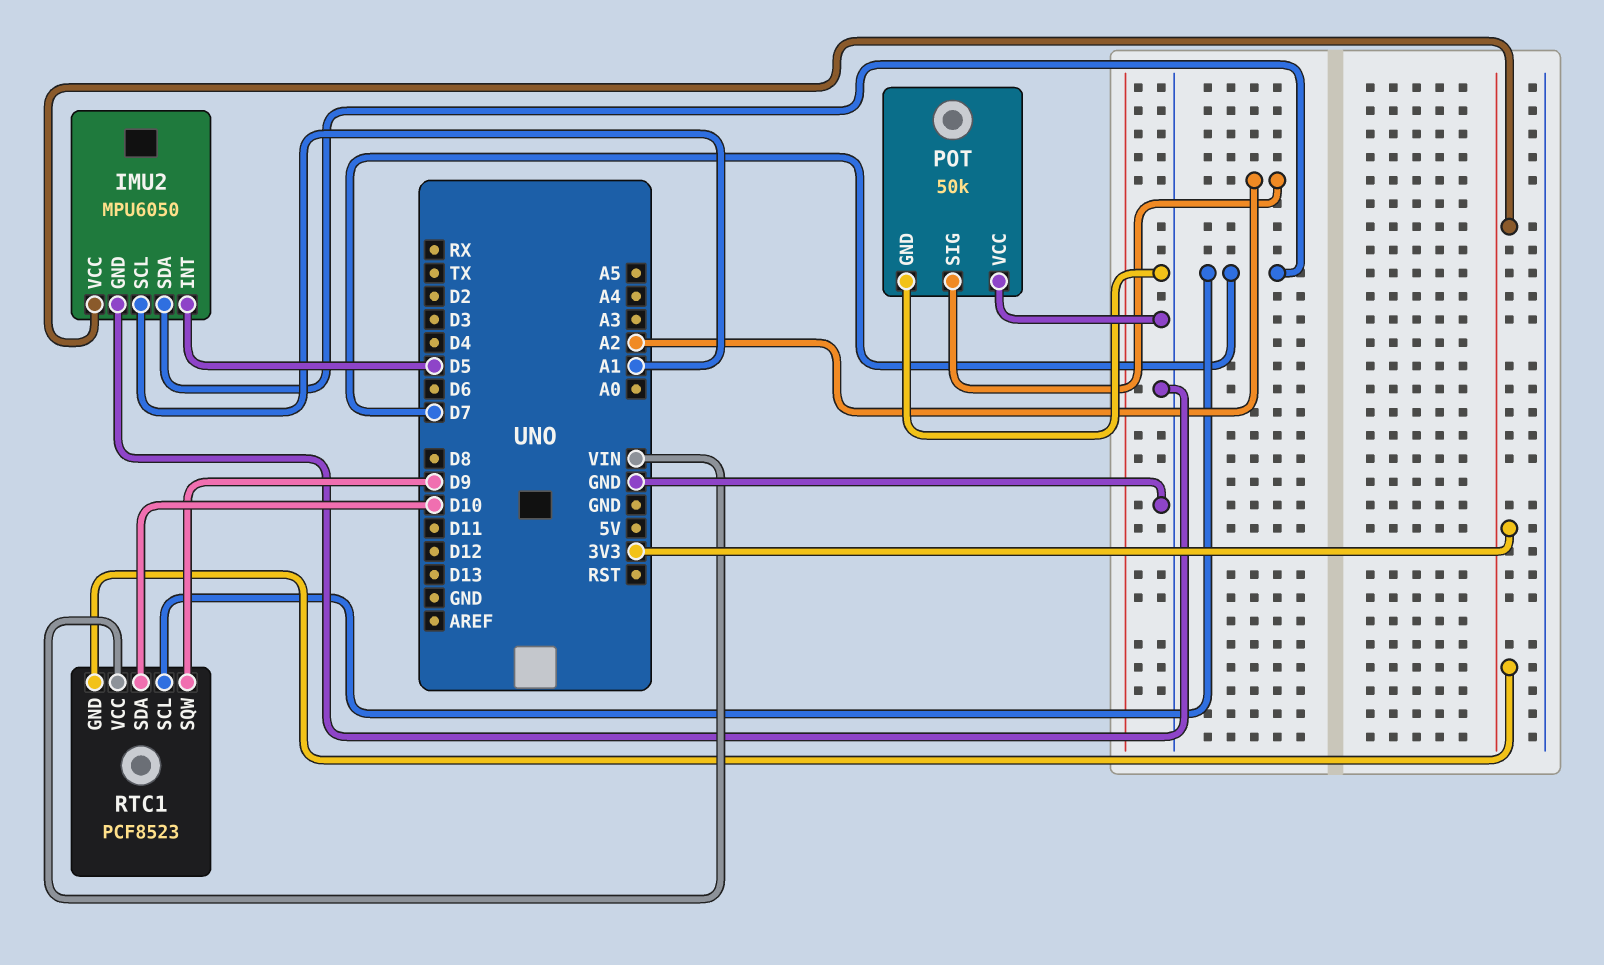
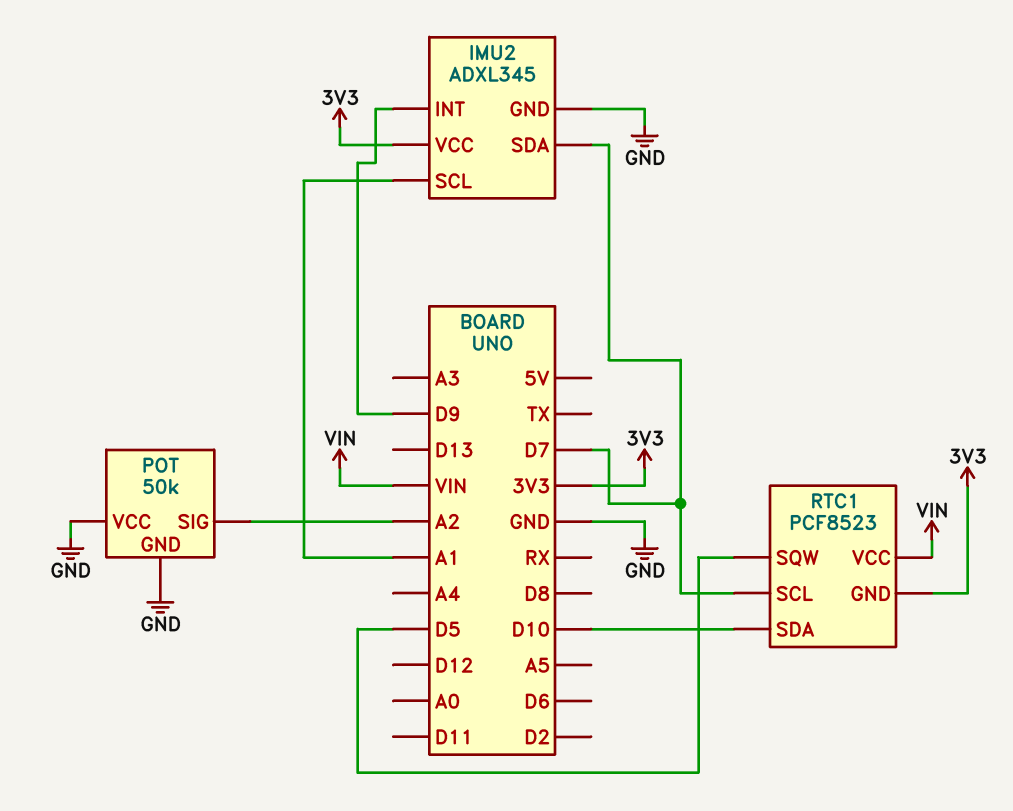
IMU2: MPU6050 -> ADXL345
IMU2 pin INT: D5 -> D9
RTC1 pin SQW: D9 -> D5

